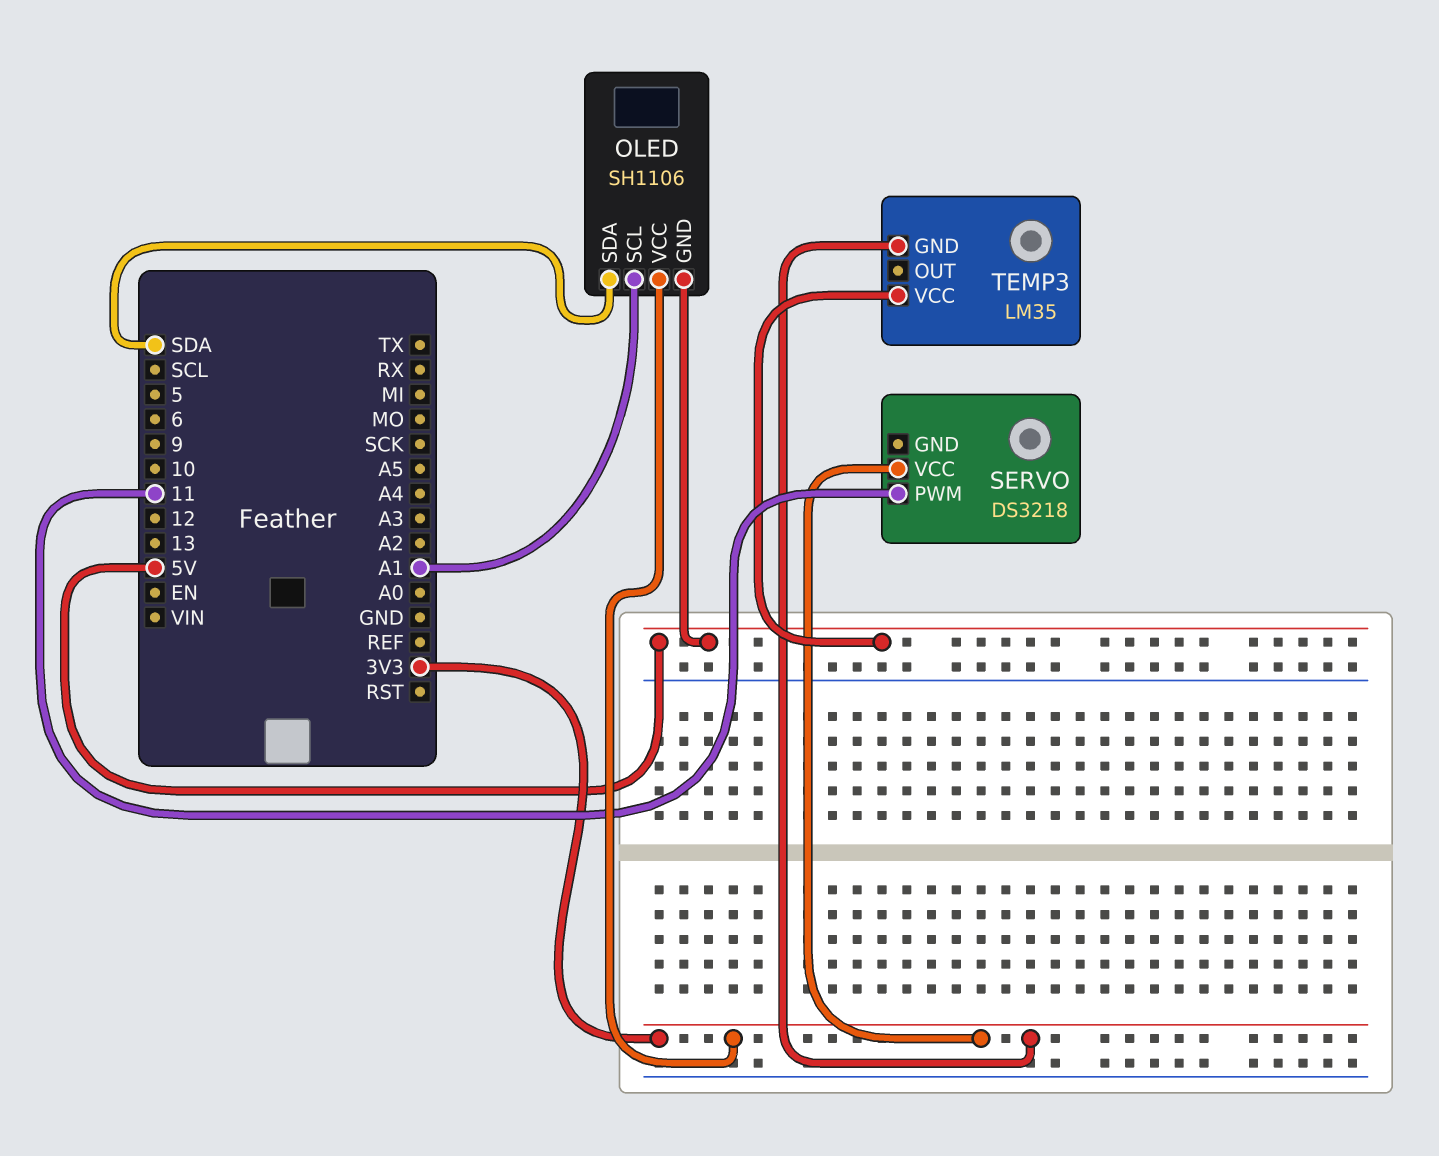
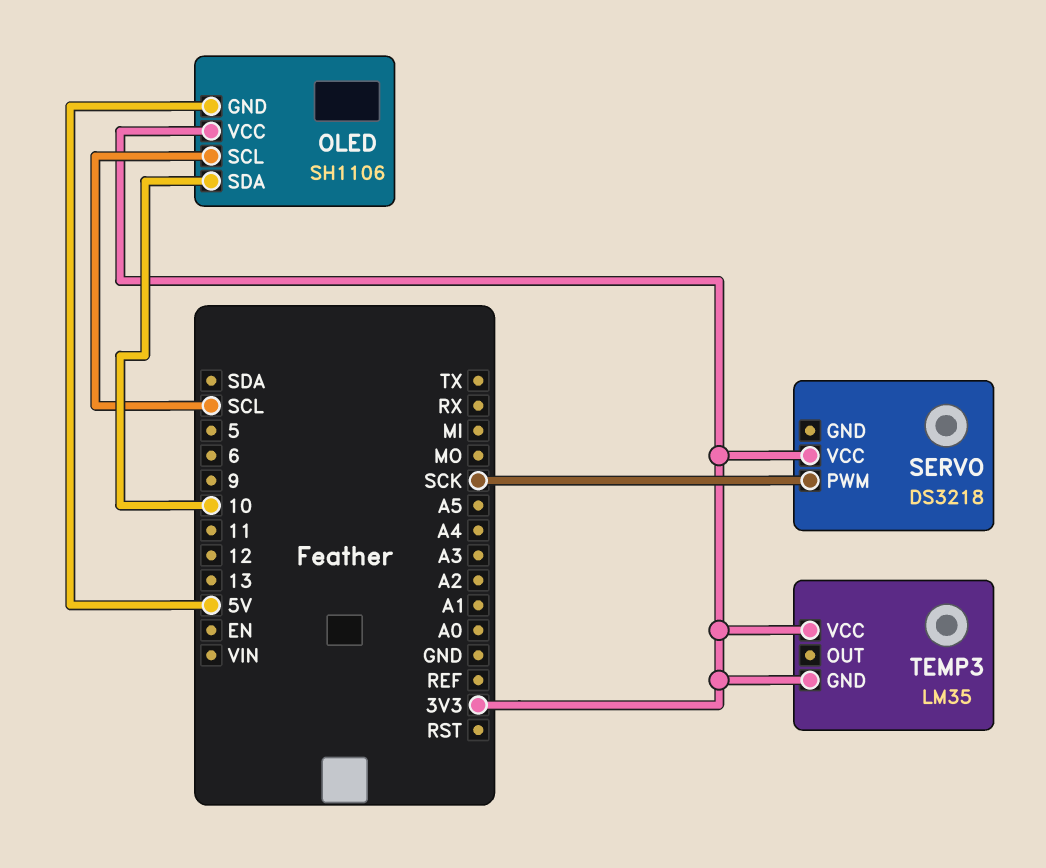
OLED pin SCL: A1 -> SCL
OLED pin SDA: SDA -> 10
SERVO pin PWM: 11 -> SCK
TEMP3 pin VCC: 5V -> 3V3

